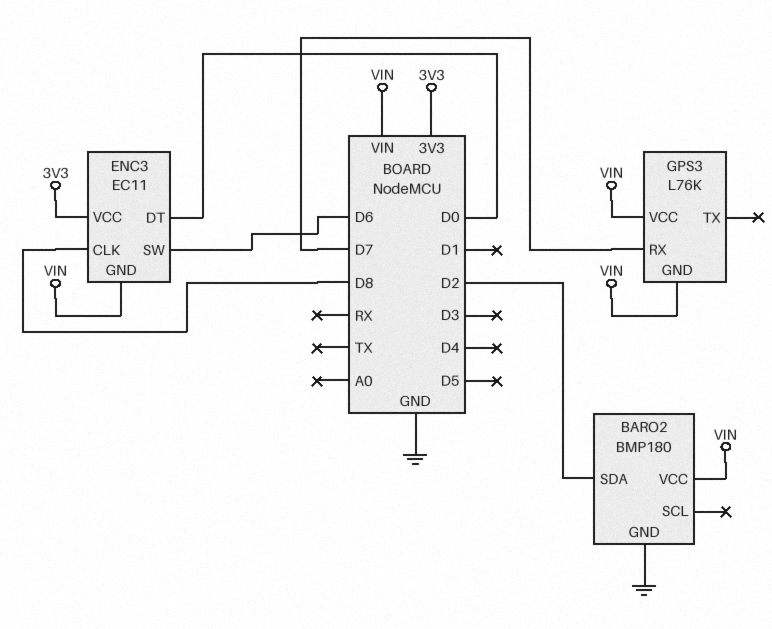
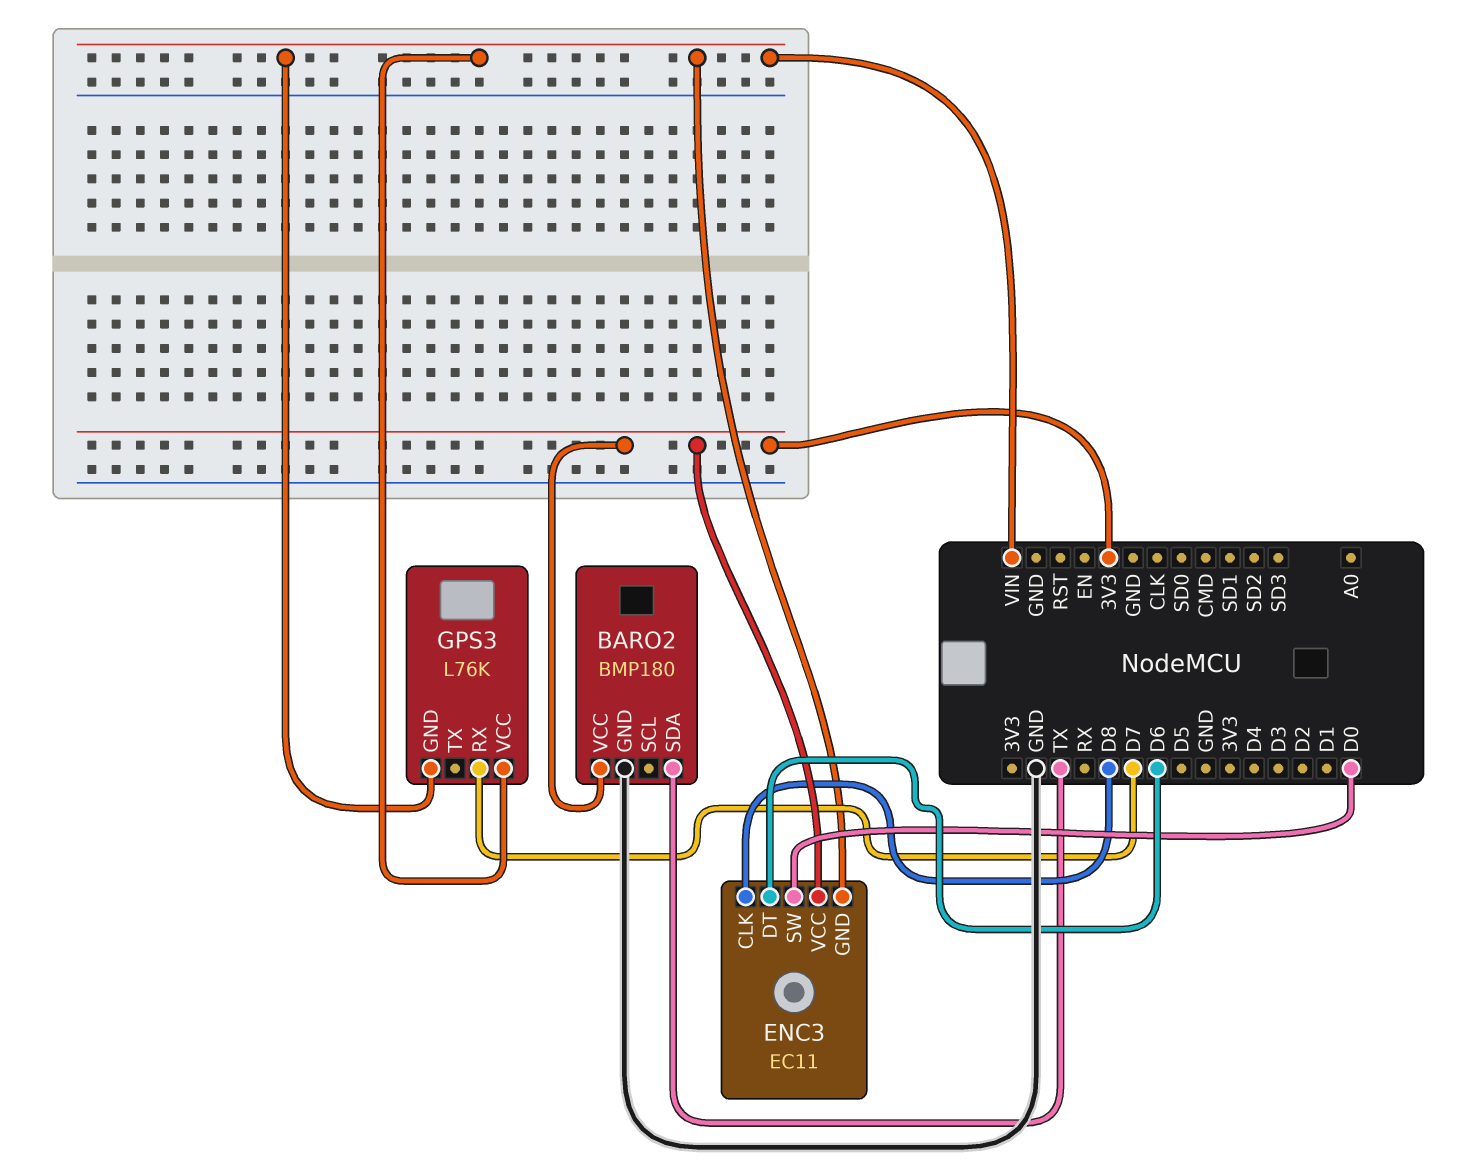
BARO2 pin SDA: D2 -> TX
BARO2 pin VCC: VIN -> 3V3
ENC3 pin DT: D0 -> D6
ENC3 pin SW: D6 -> D0

